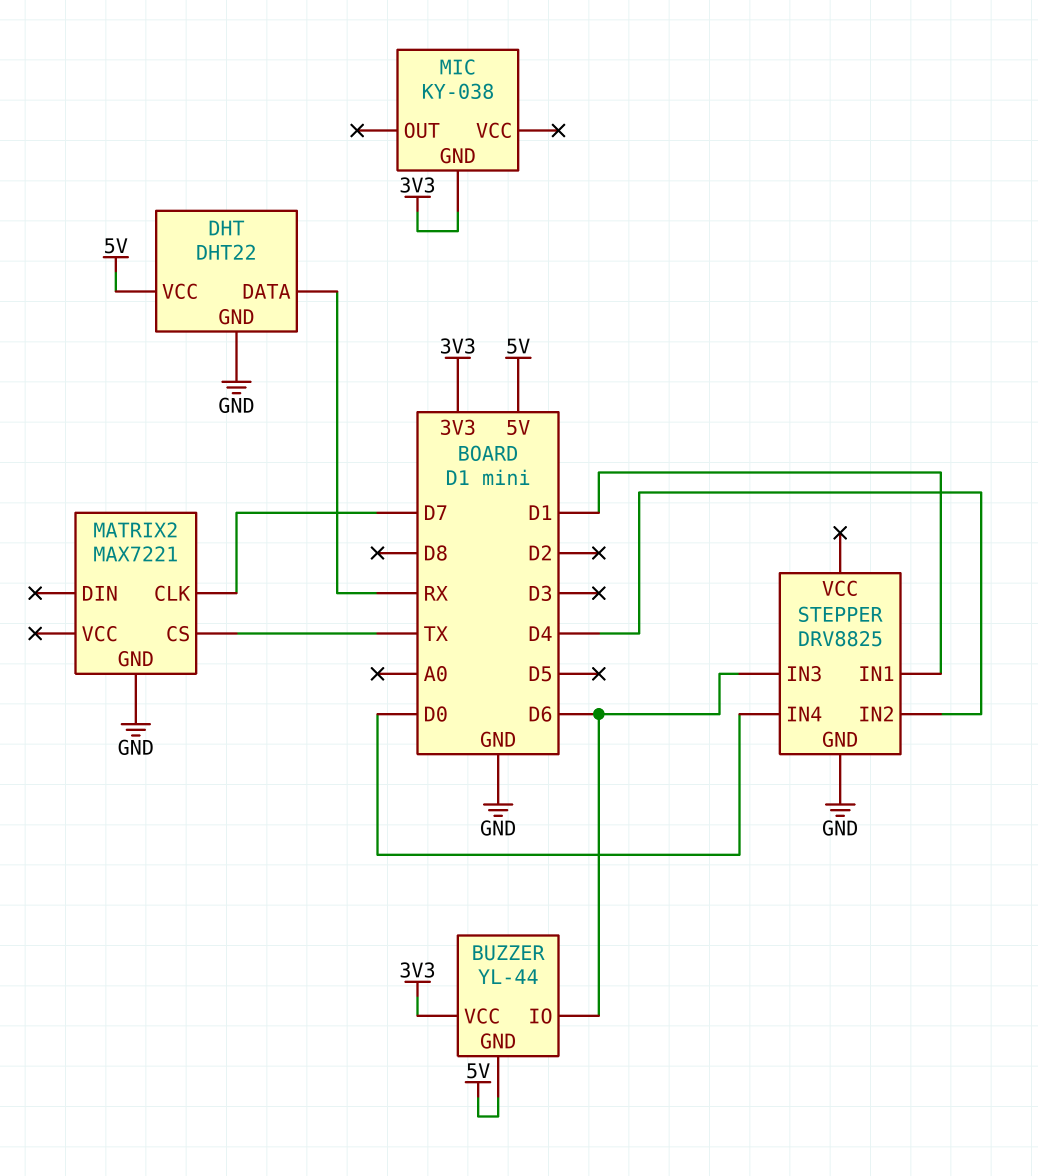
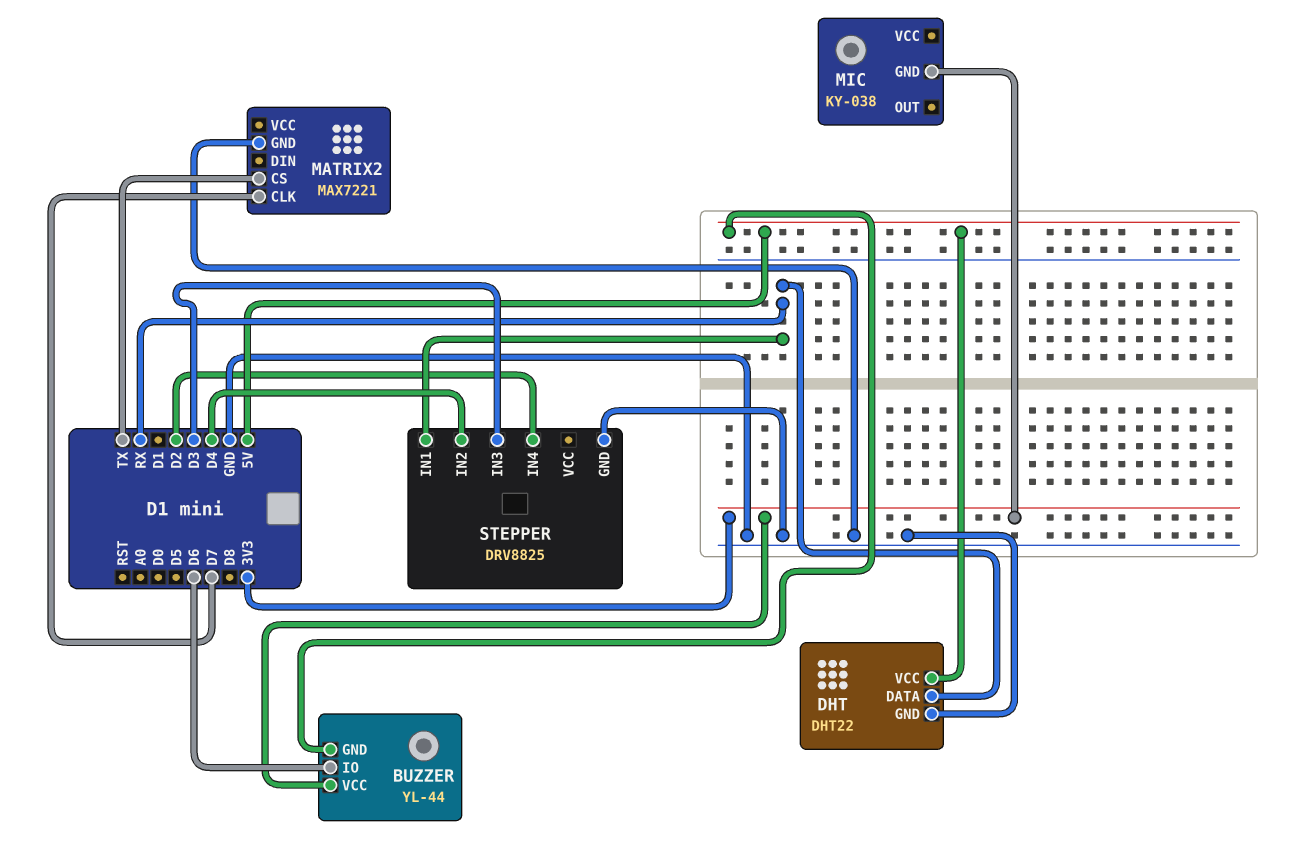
STEPPER pin IN1: D1 -> RX
STEPPER pin IN3: D6 -> D3
STEPPER pin IN4: D0 -> D2

